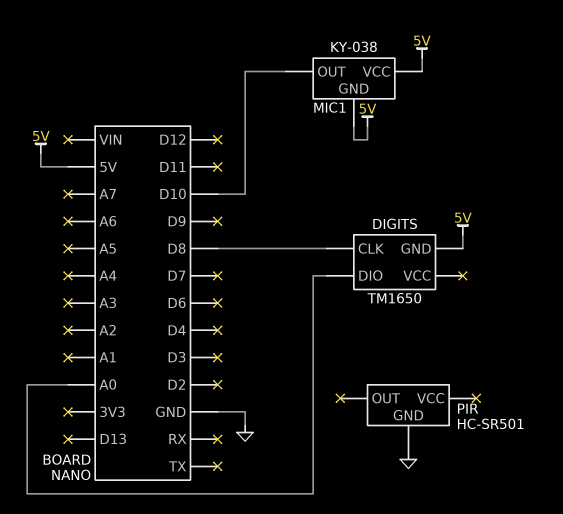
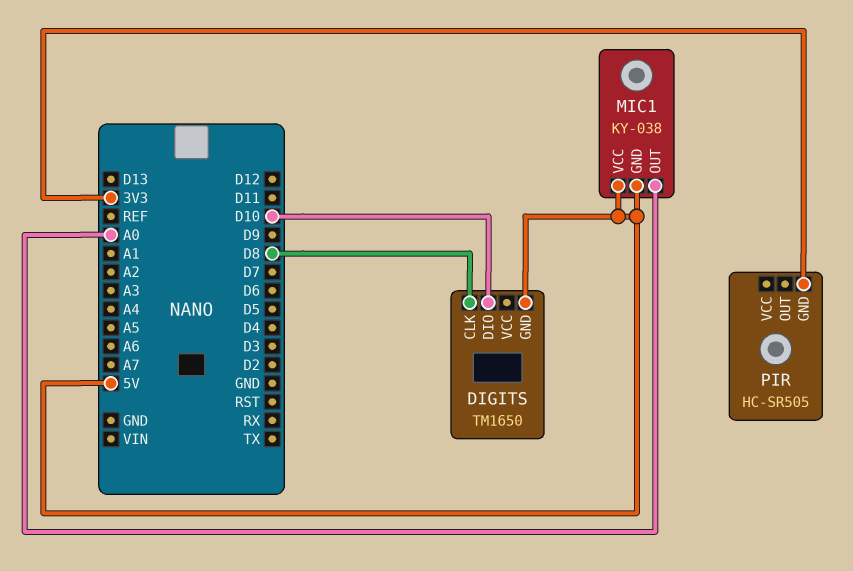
DIGITS pin DIO: A0 -> D10
MIC1 pin OUT: D10 -> A0
PIR: HC-SR501 -> HC-SR505
PIR pin GND: GND -> 3V3

